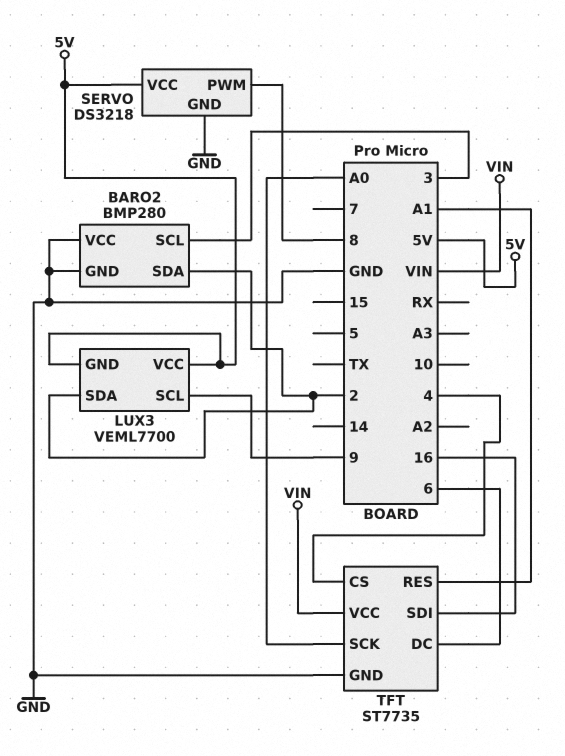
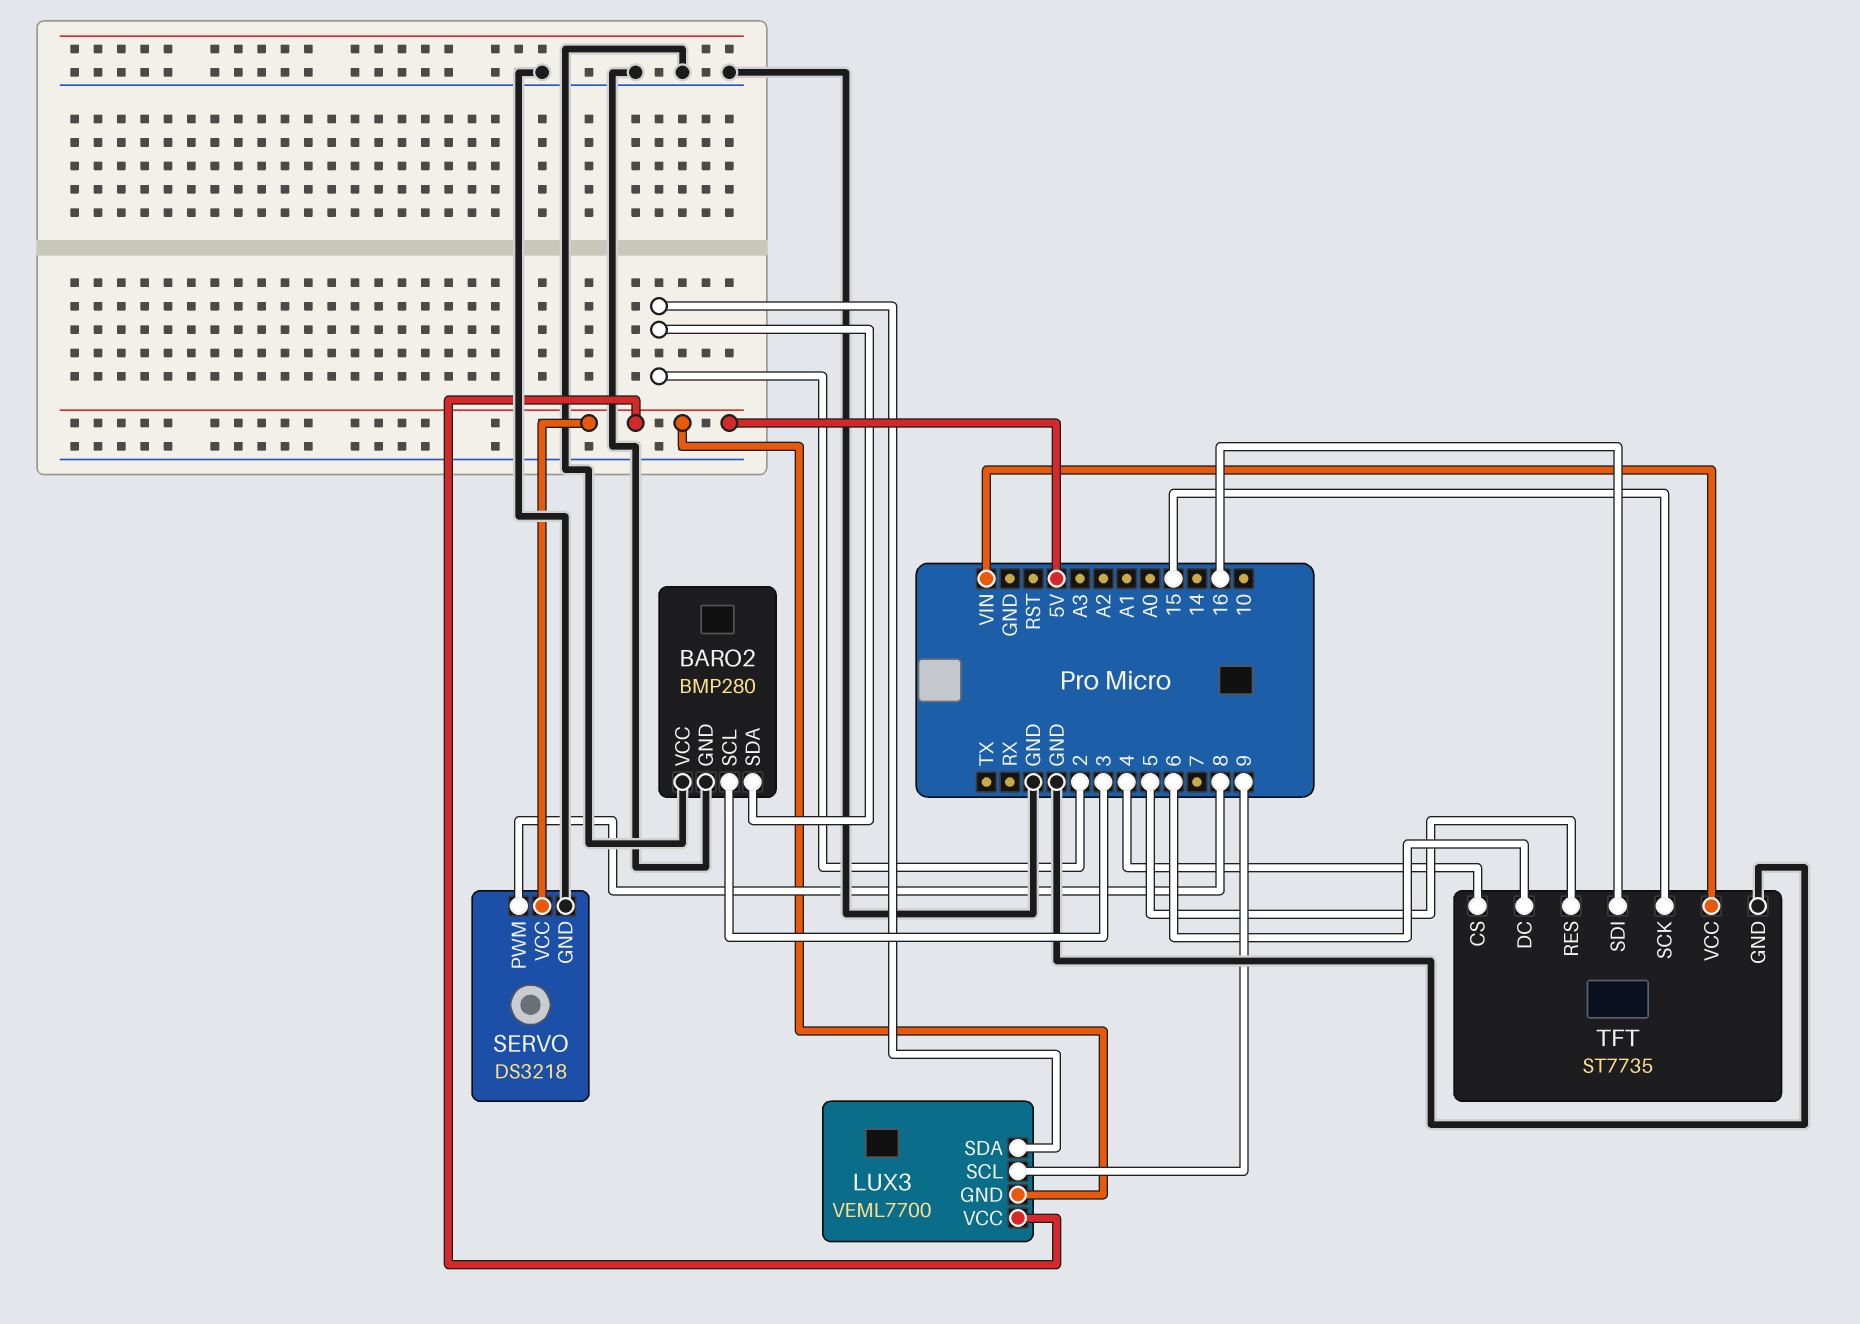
TFT pin RES: A1 -> 5
TFT pin SCK: A0 -> 15

